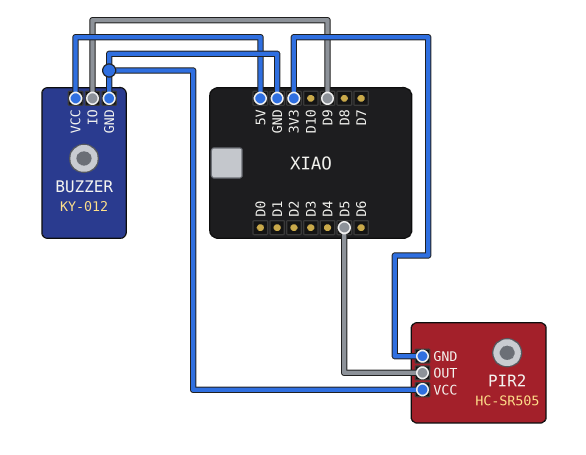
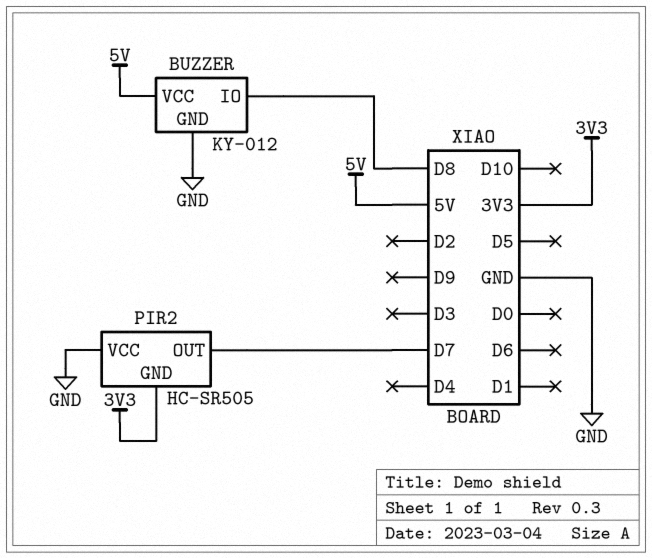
BUZZER pin IO: D9 -> D8
PIR2 pin OUT: D5 -> D7

